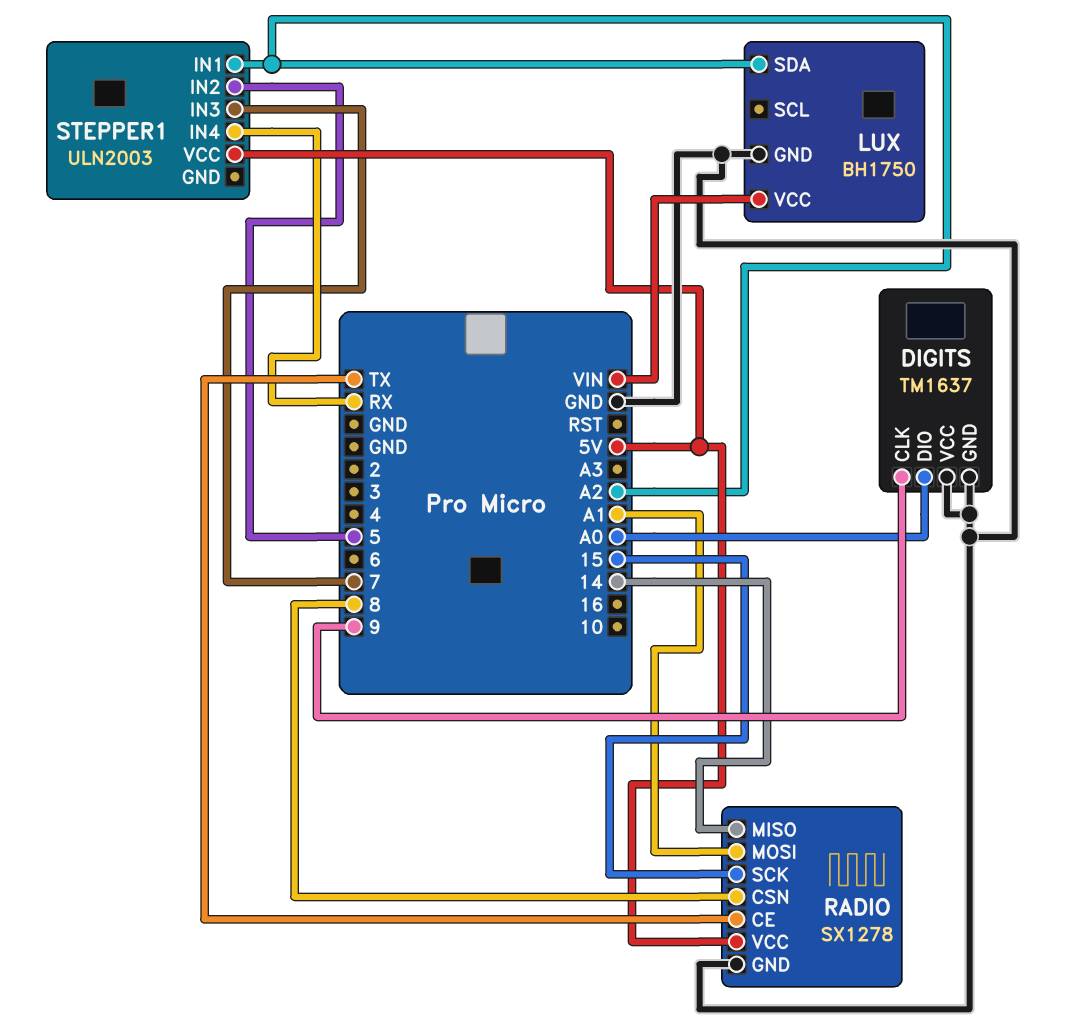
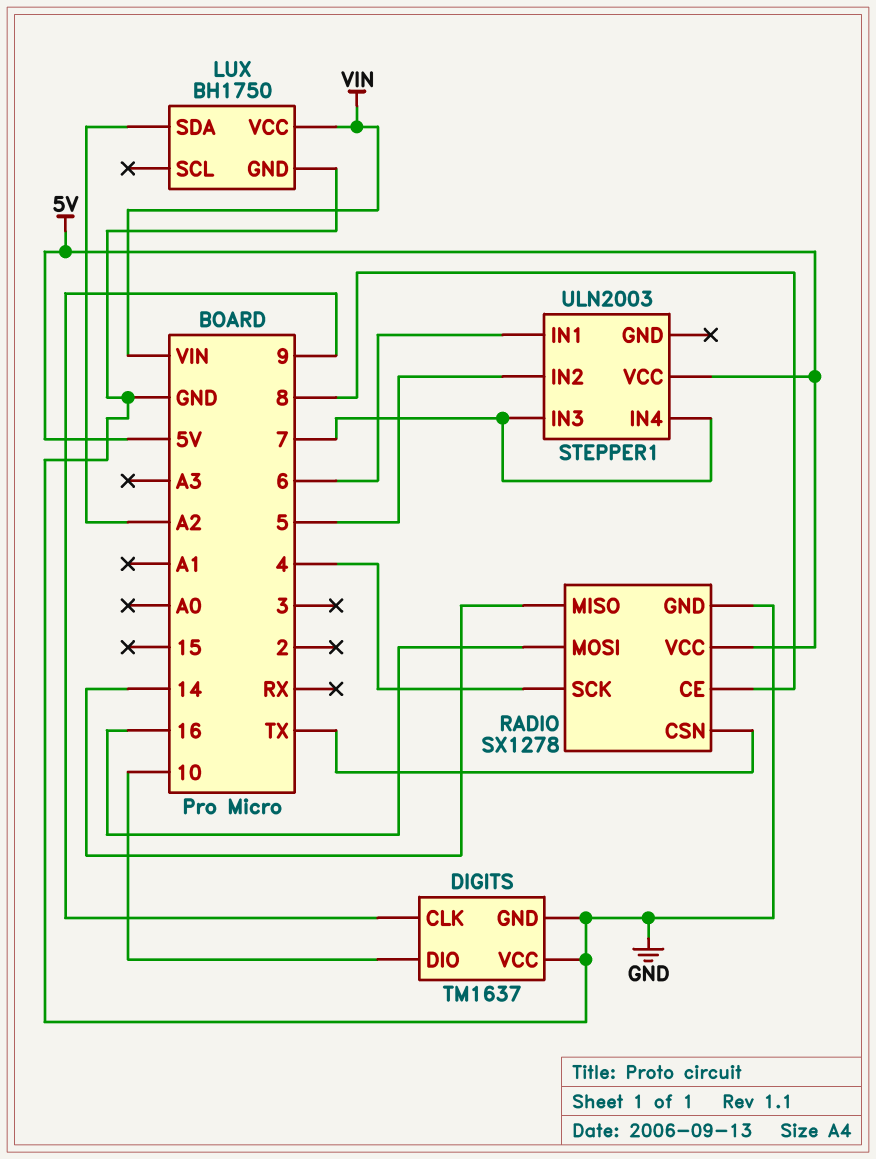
DIGITS pin DIO: A0 -> 10
RADIO pin CE: TX -> 8
RADIO pin CSN: 8 -> TX
RADIO pin MOSI: A1 -> 16
RADIO pin SCK: 15 -> 4
STEPPER1 pin IN1: A2 -> 6
STEPPER1 pin IN4: RX -> 7

